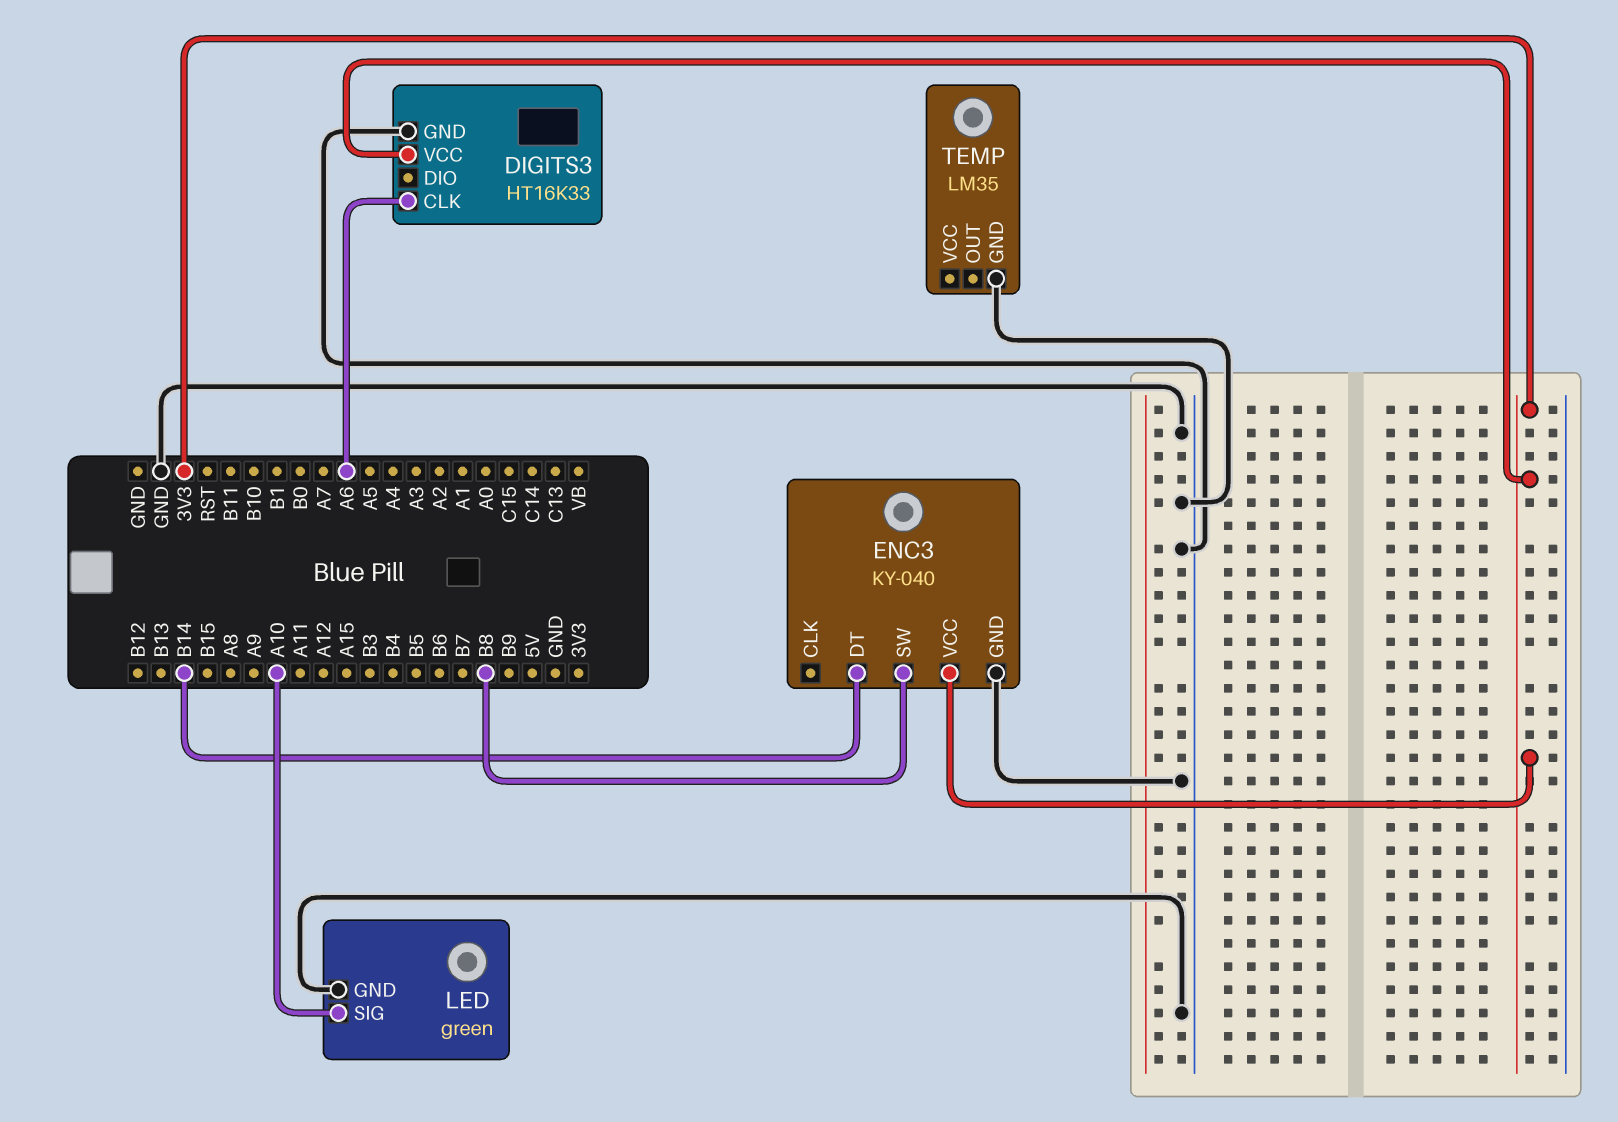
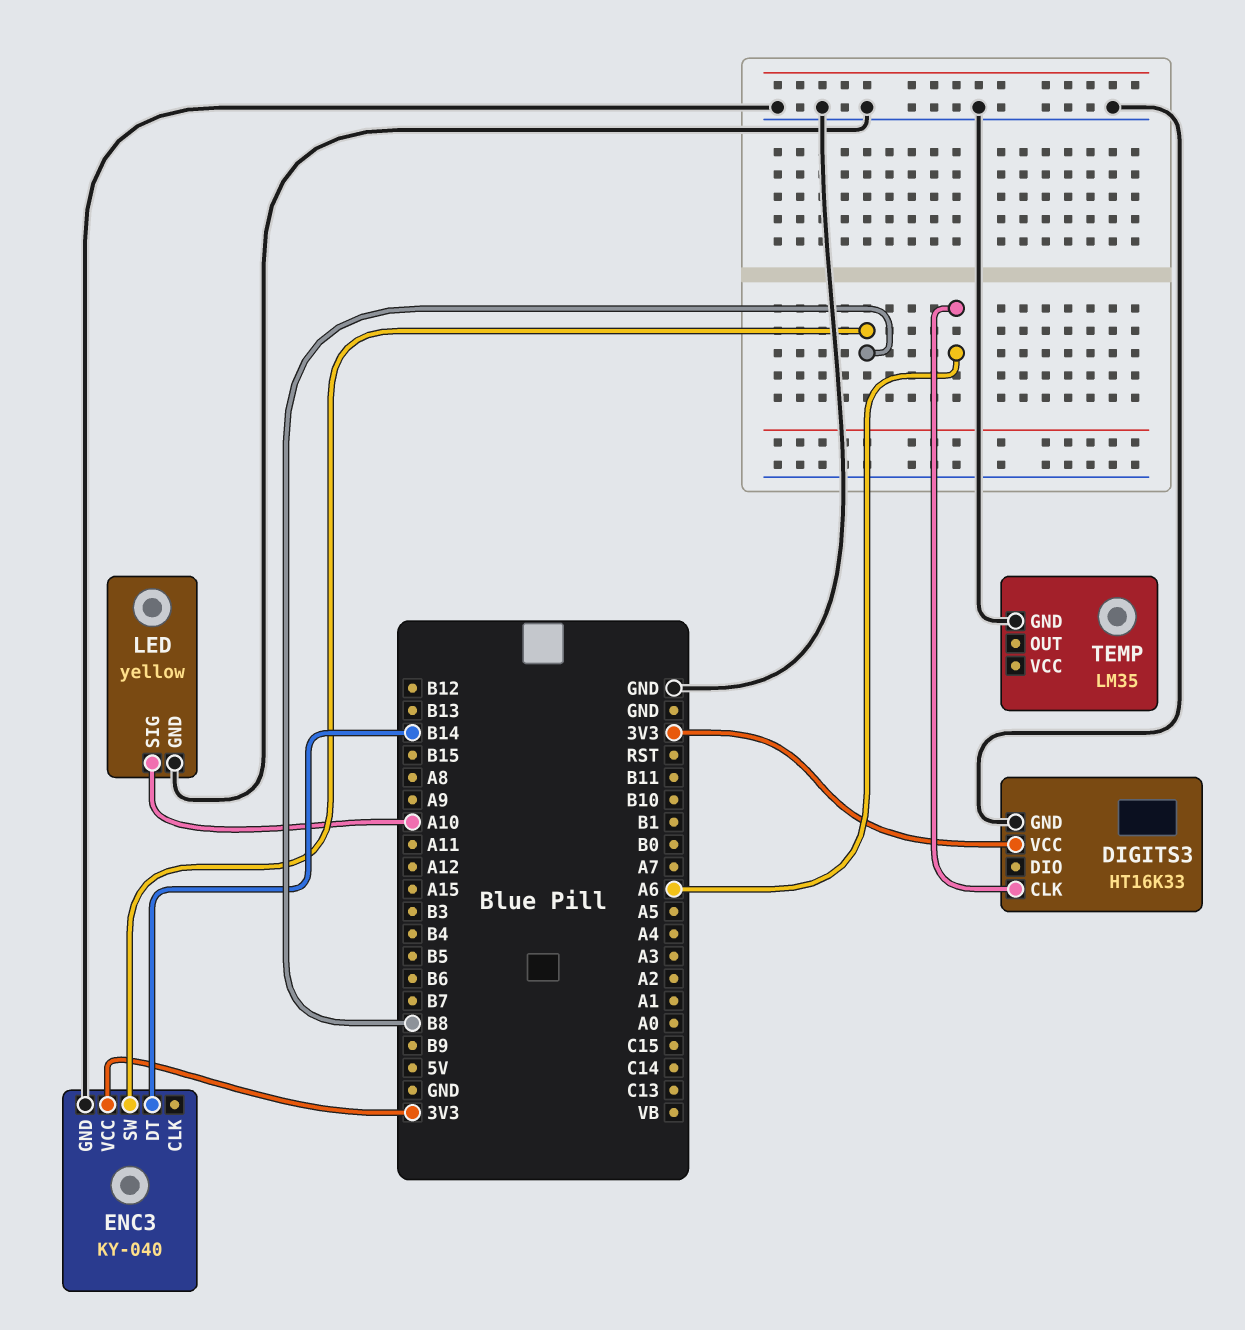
LED: green -> yellow

